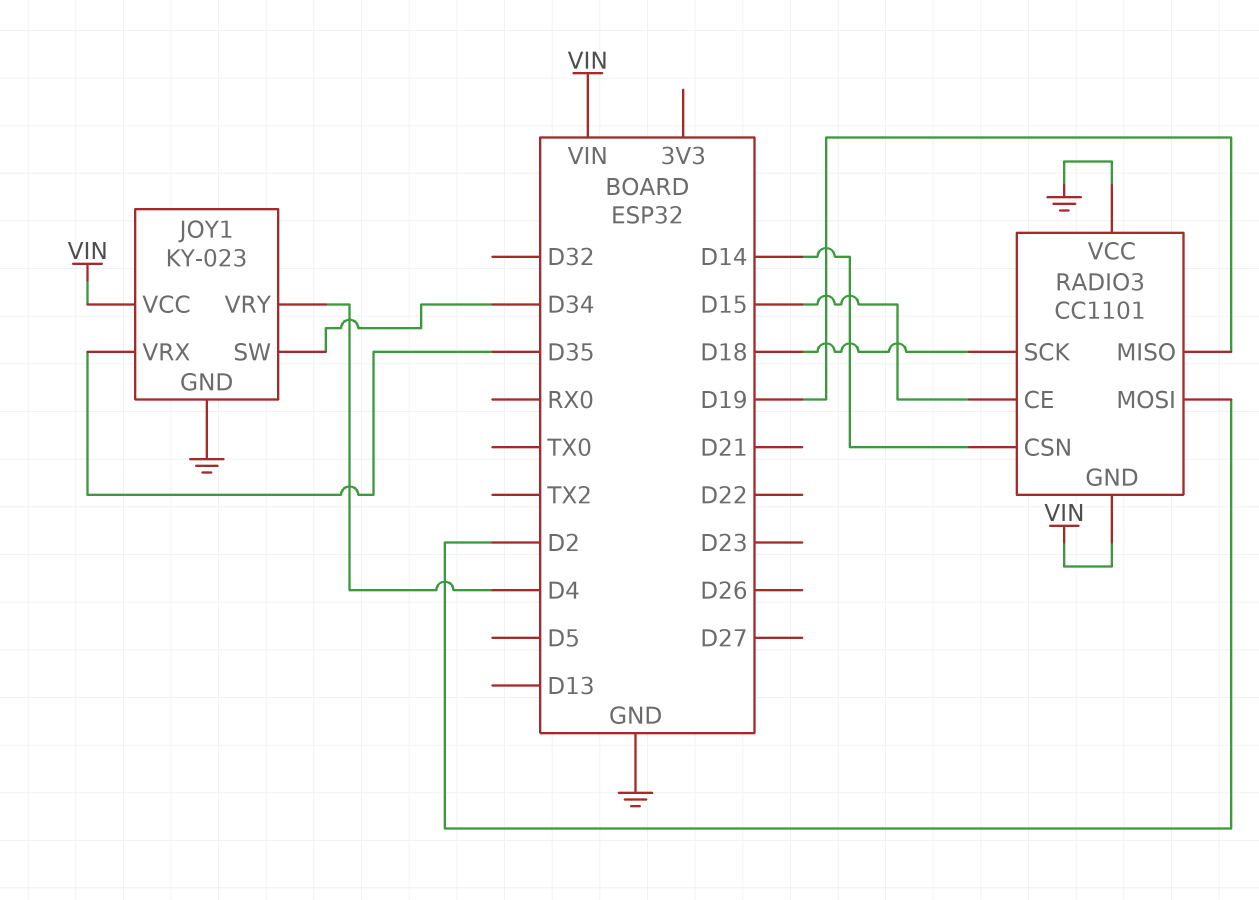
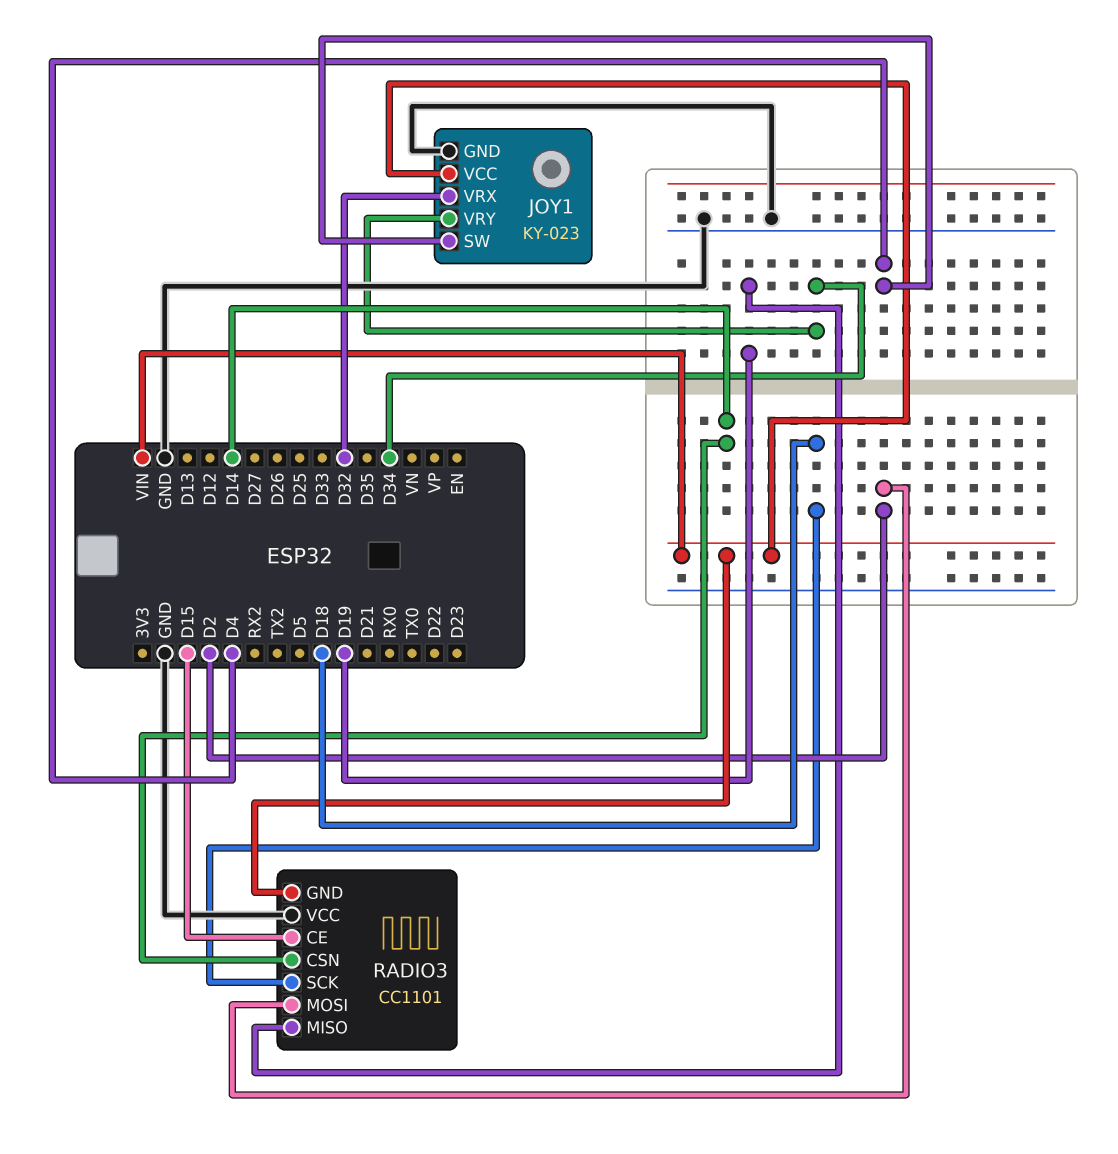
JOY1 pin SW: D34 -> D4
JOY1 pin VRX: D35 -> D32
JOY1 pin VRY: D4 -> D34

